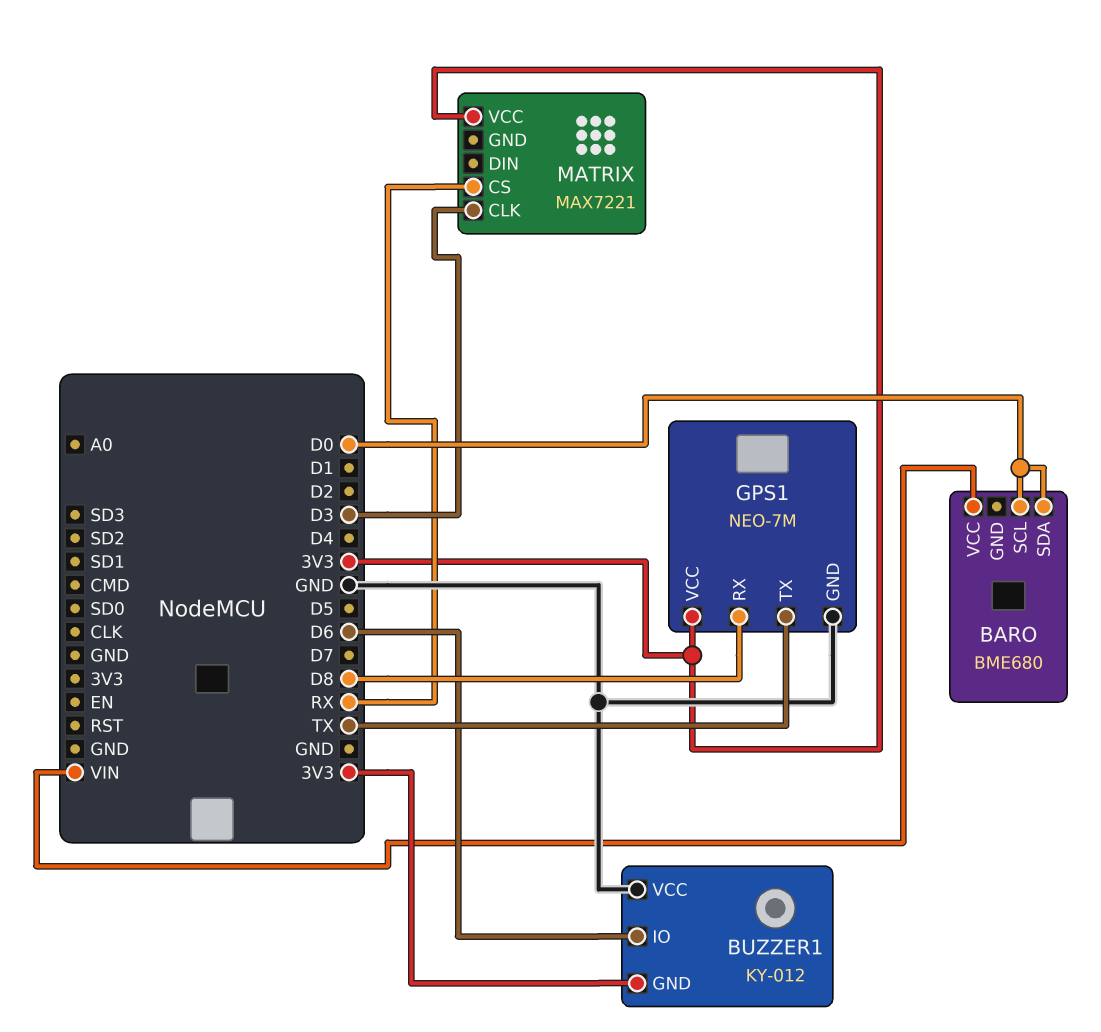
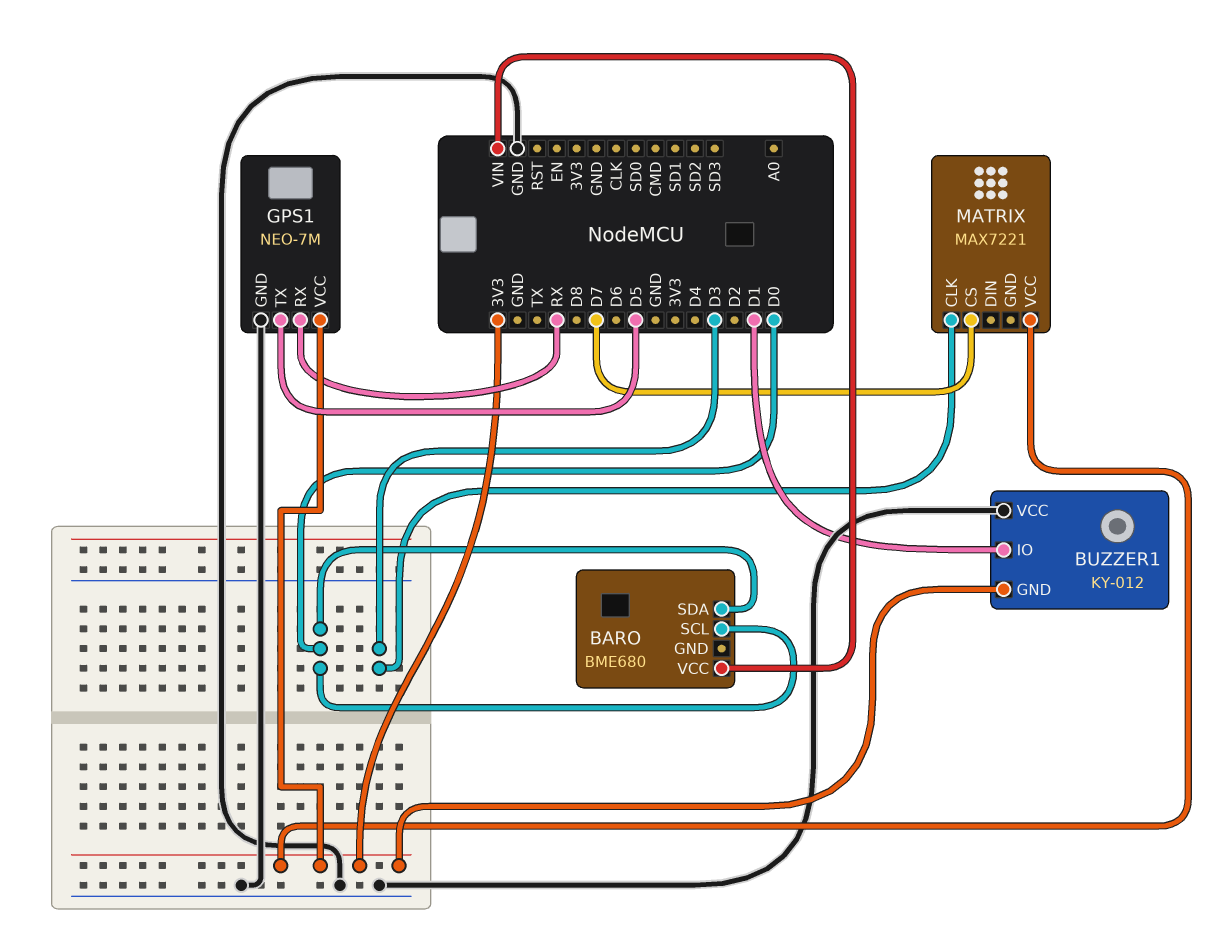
BUZZER1 pin IO: D6 -> D1
GPS1 pin RX: D8 -> RX
GPS1 pin TX: TX -> D5
MATRIX pin CS: RX -> D7

